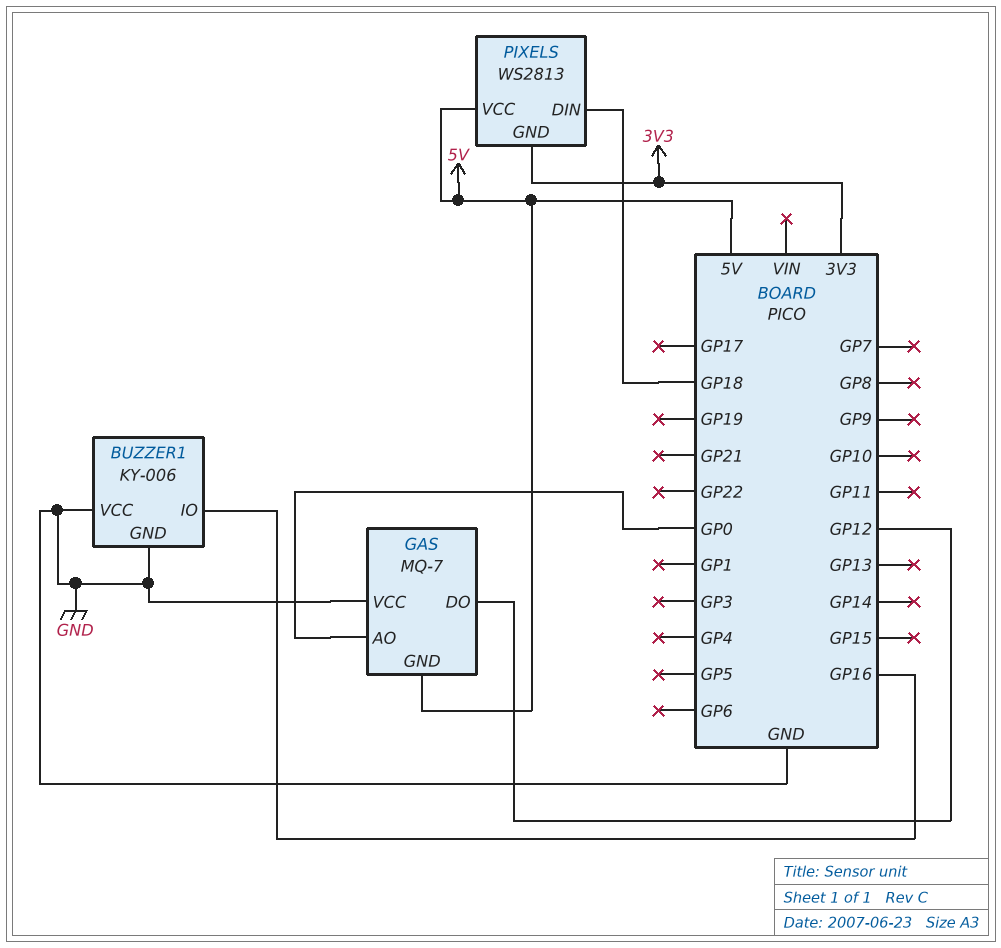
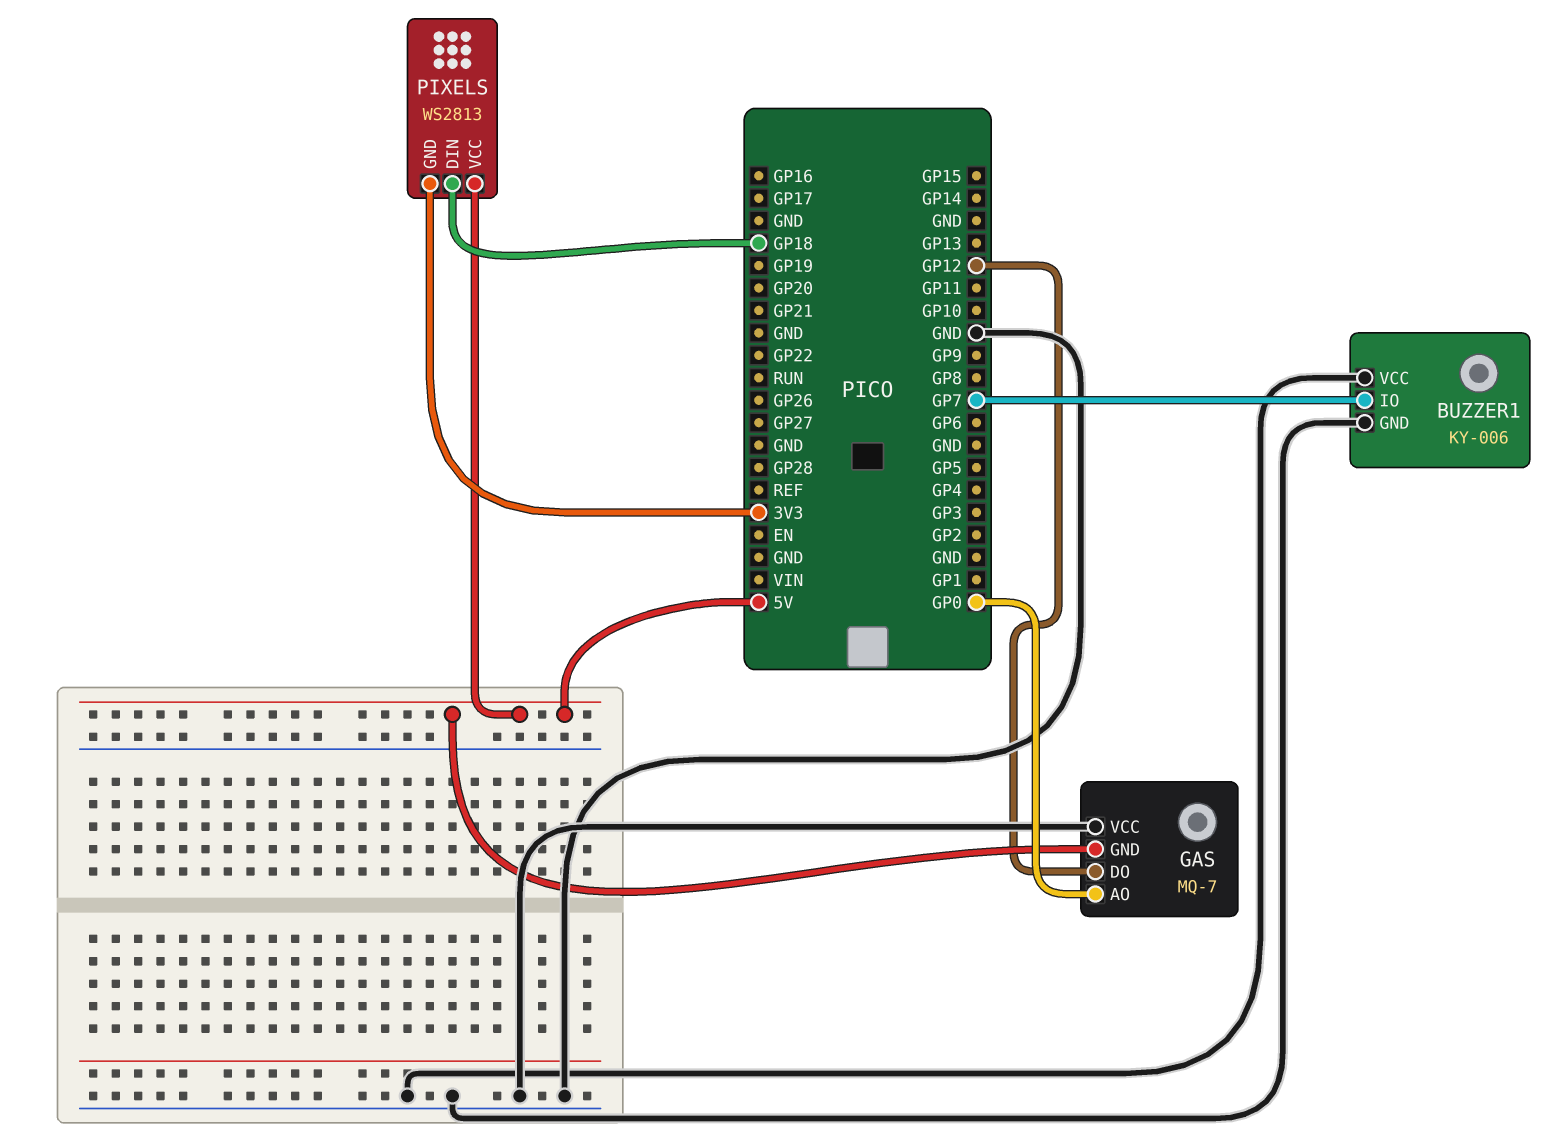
BUZZER1 pin IO: GP16 -> GP7

